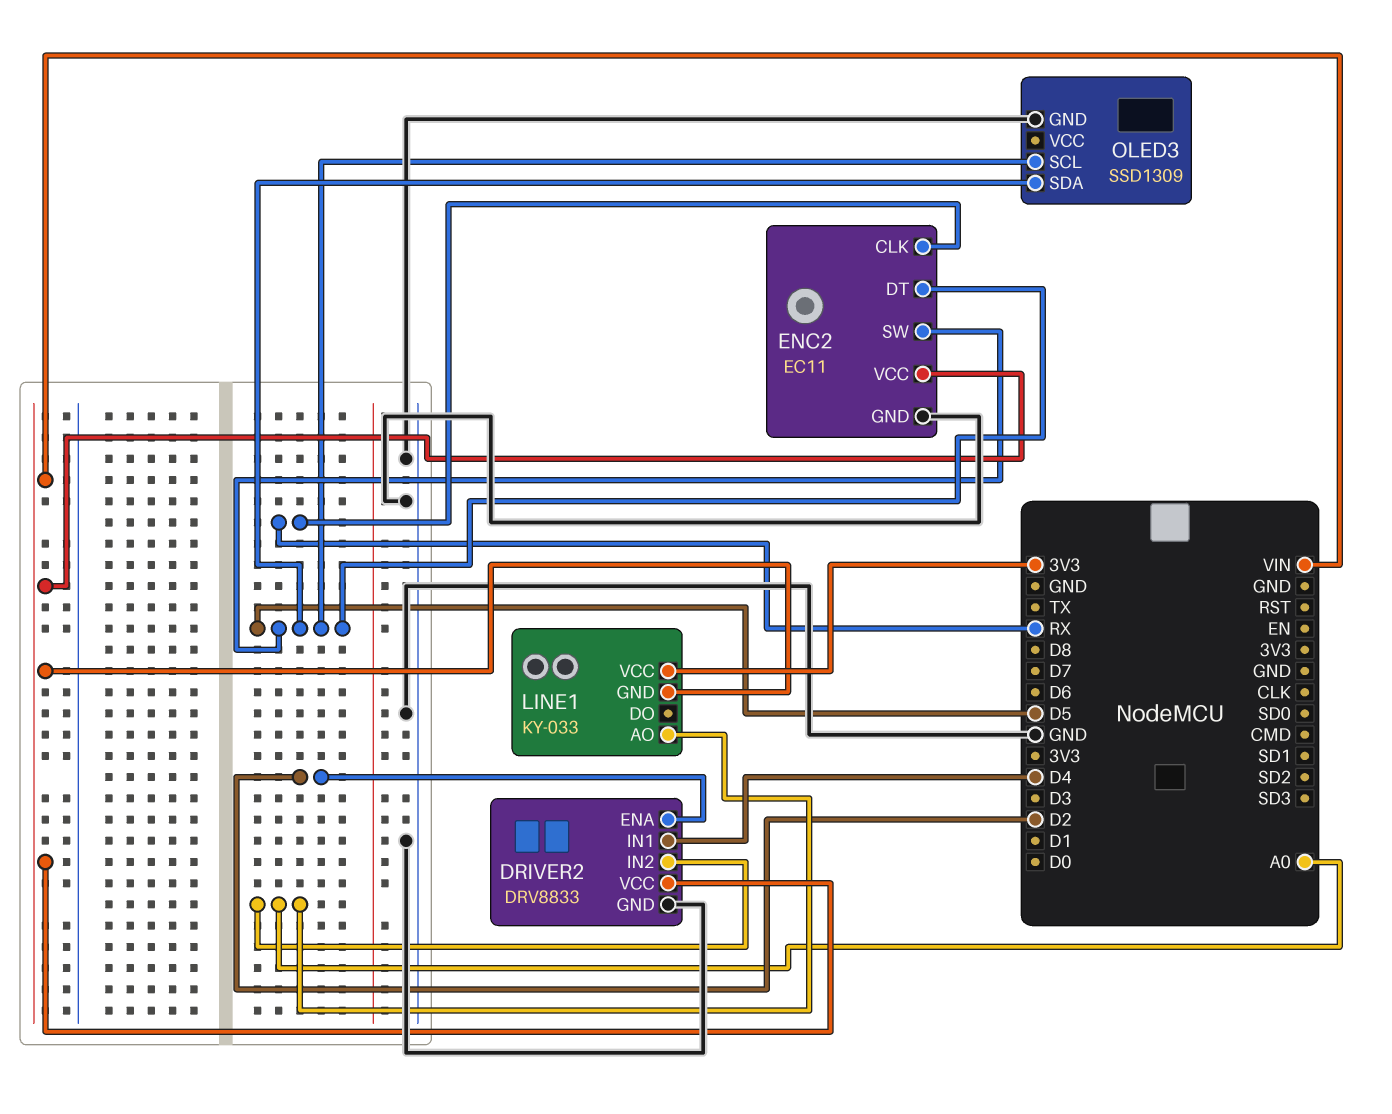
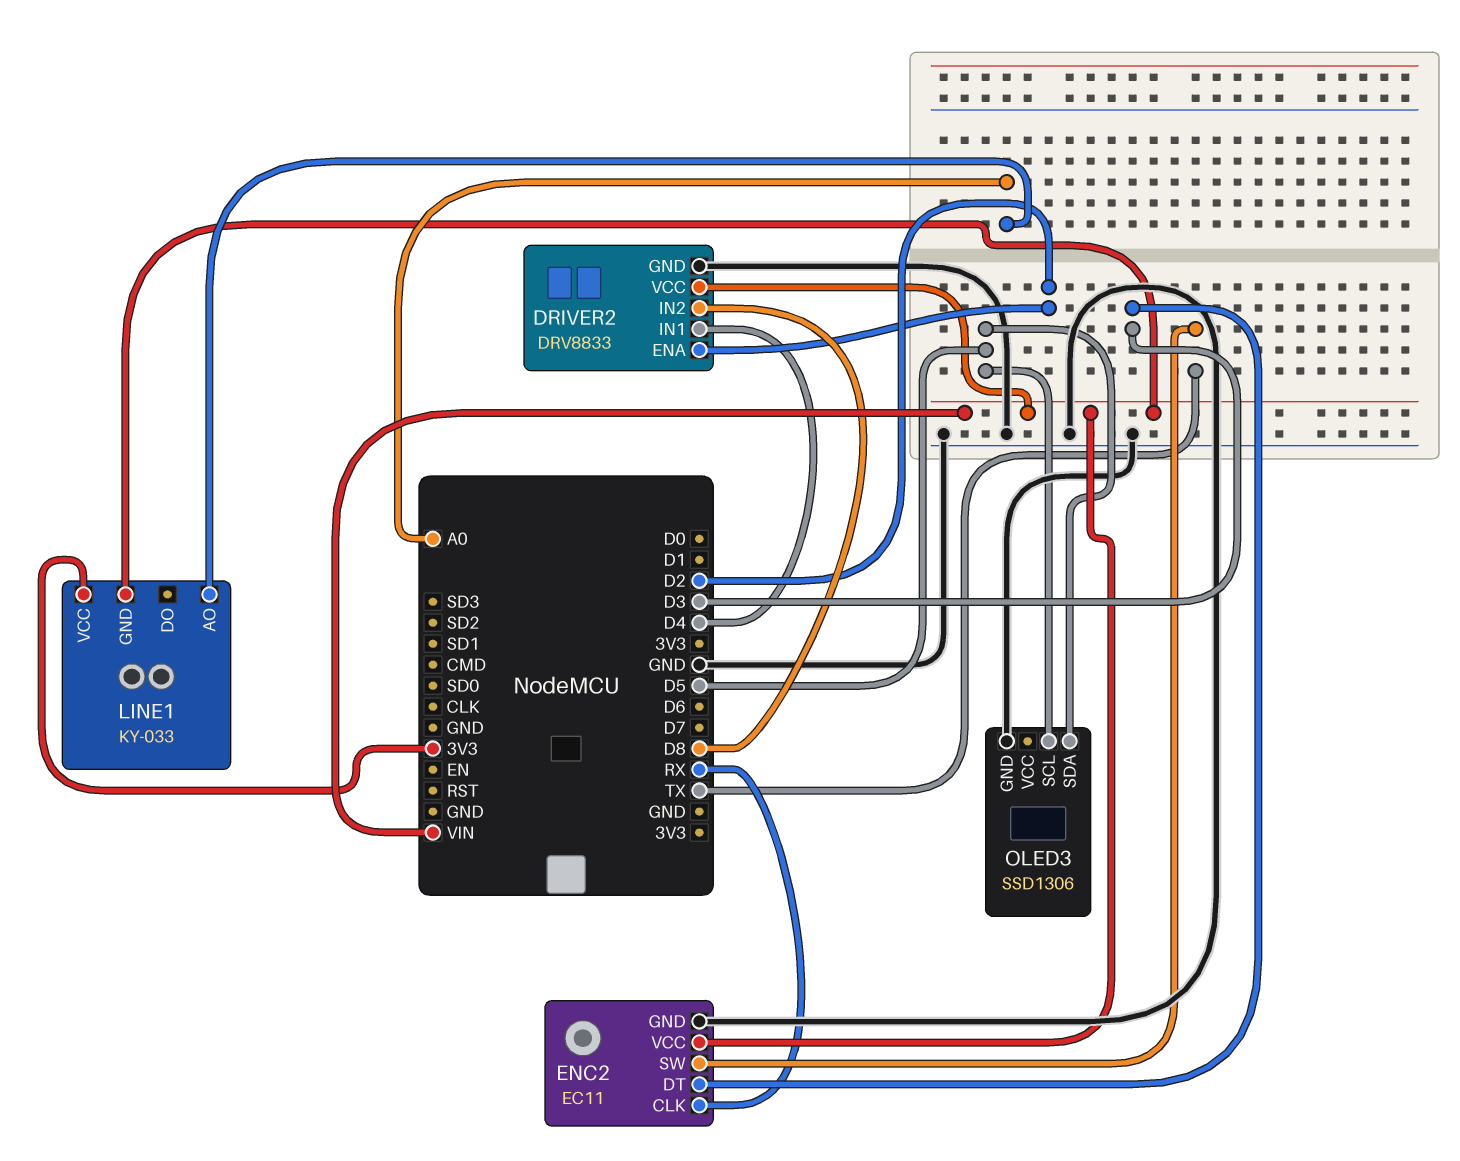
DRIVER2 pin IN2: A0 -> D8
ENC2 pin DT: D5 -> D3
ENC2 pin SW: D5 -> TX
OLED3: SSD1309 -> SSD1306

